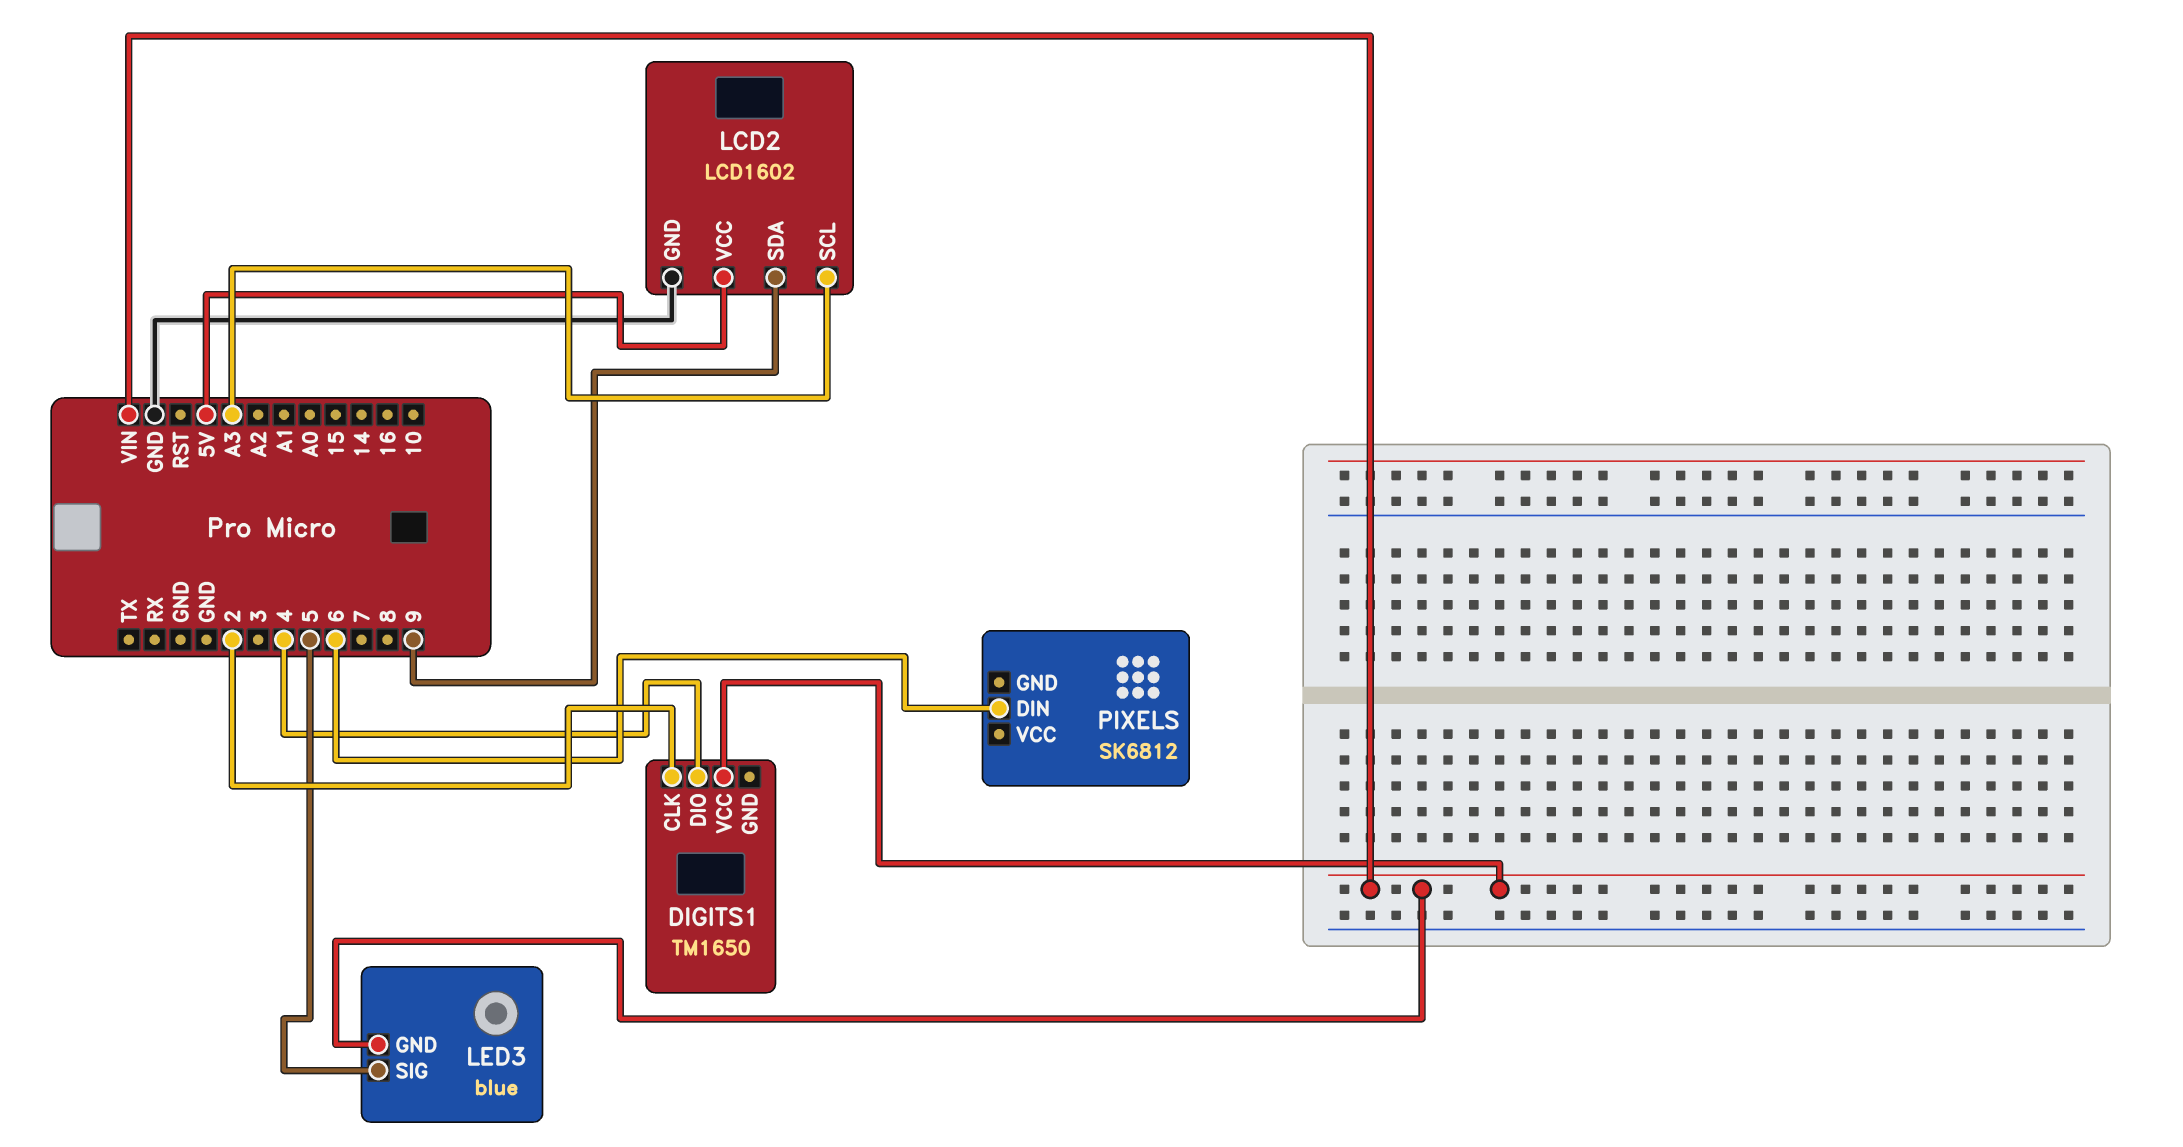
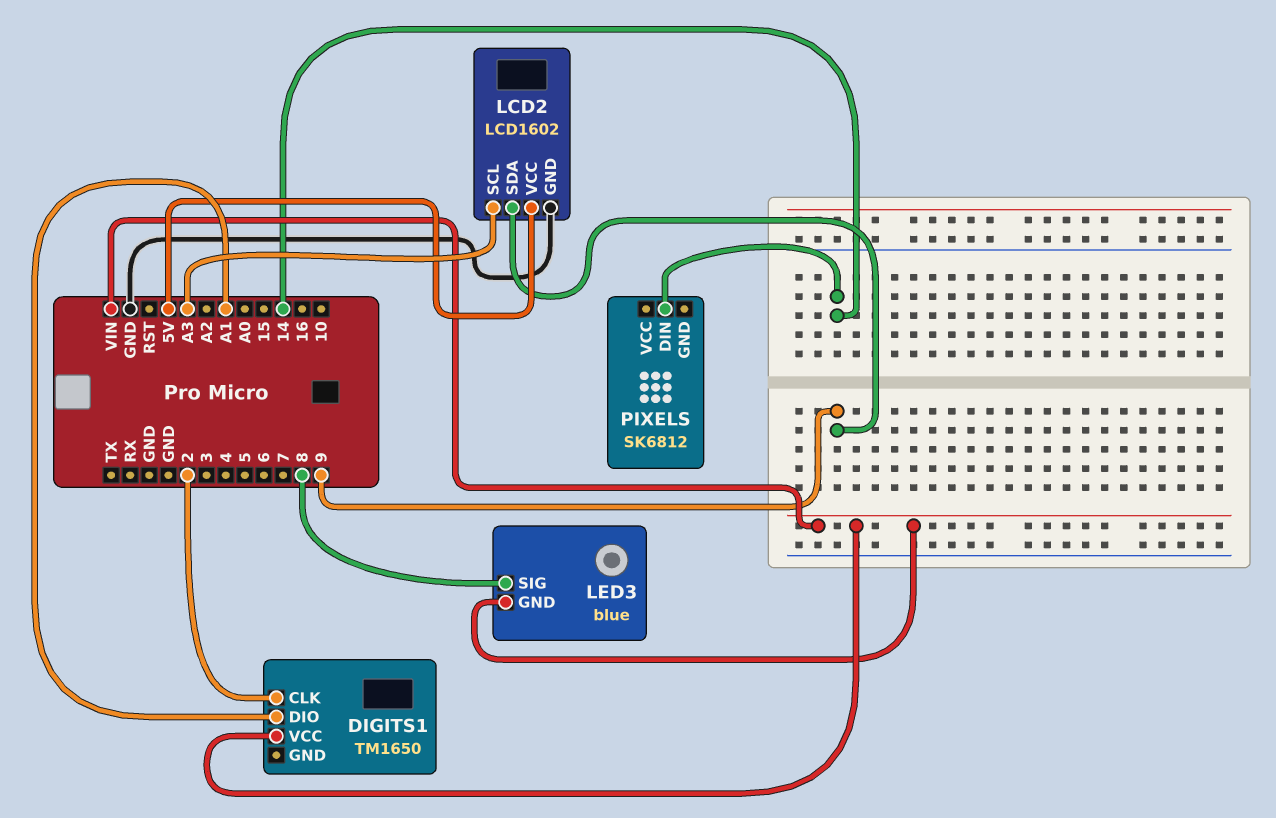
DIGITS1 pin DIO: 4 -> A1
LED3 pin SIG: 5 -> 8
PIXELS pin DIN: 6 -> 14

